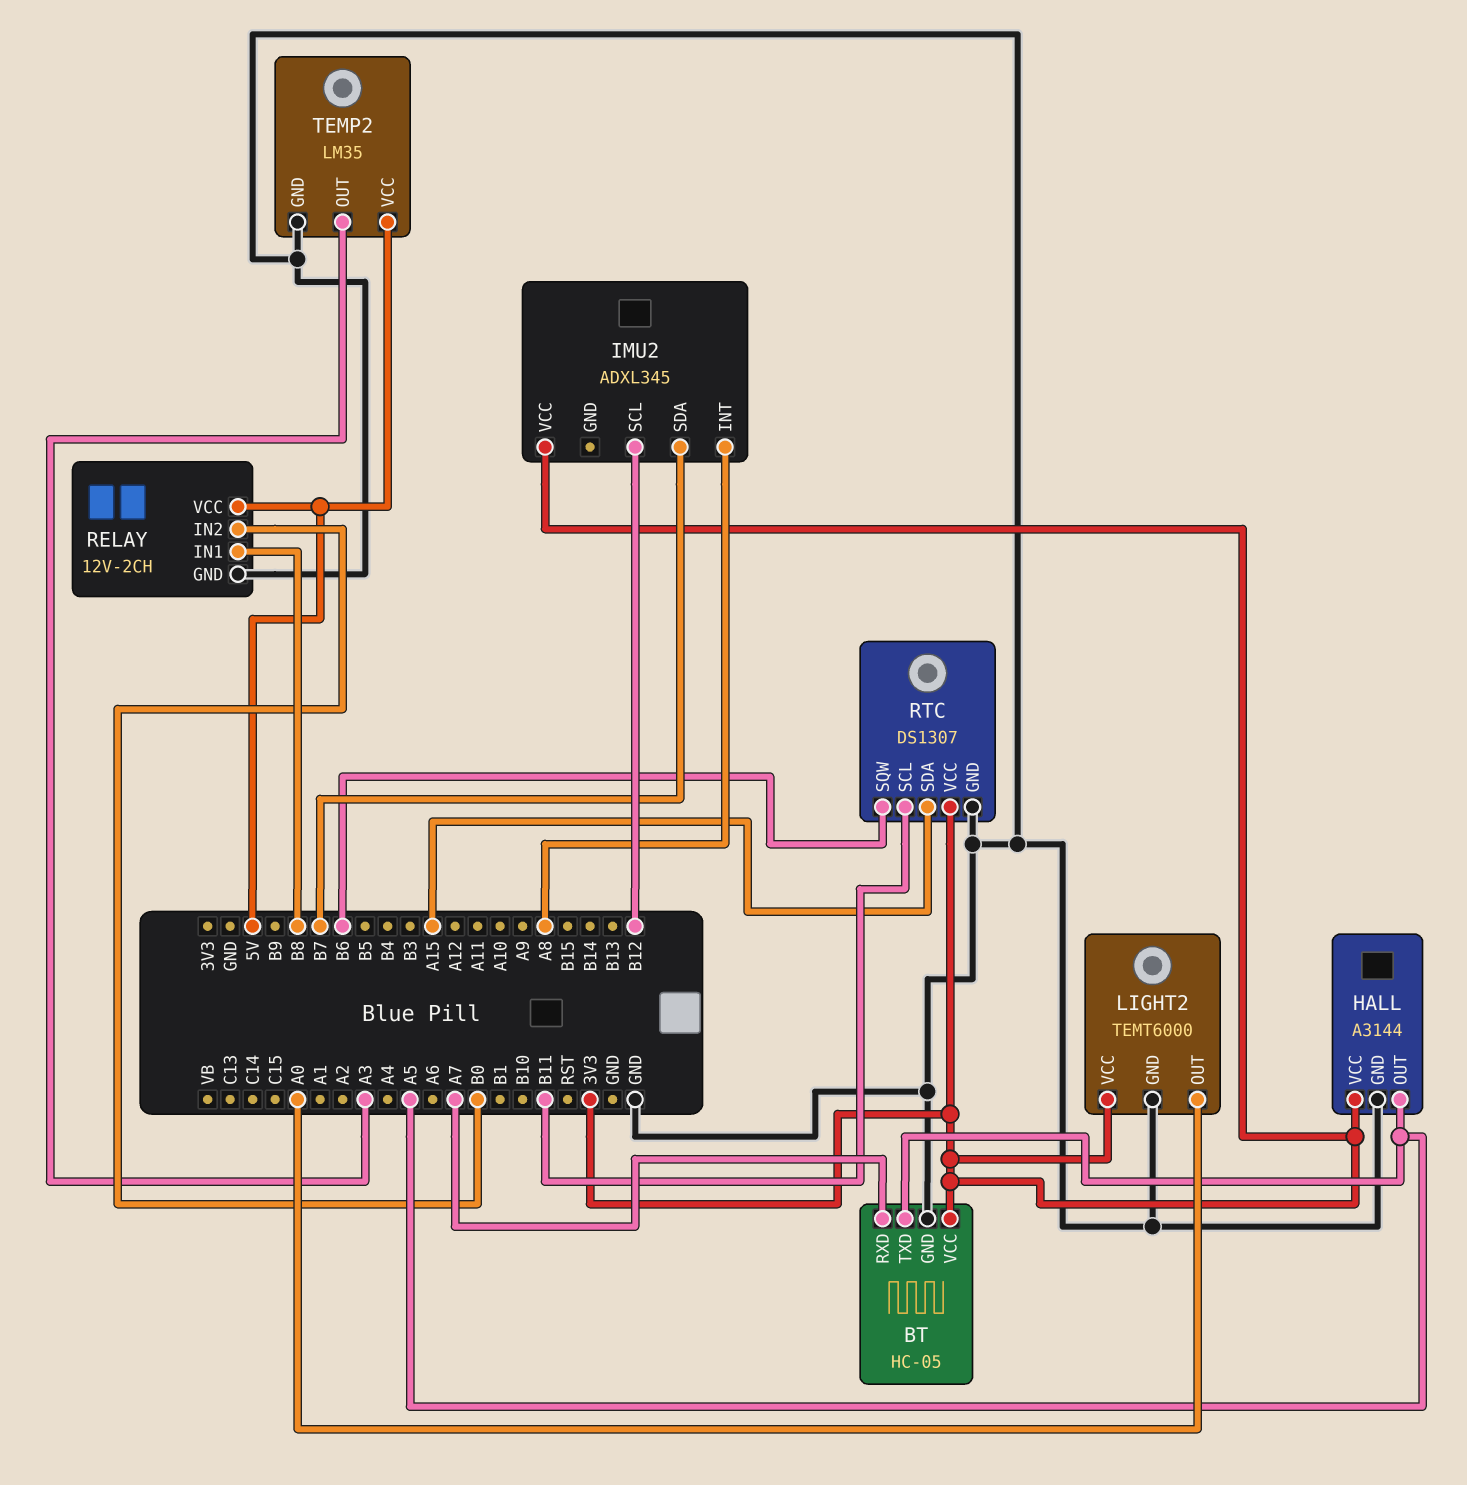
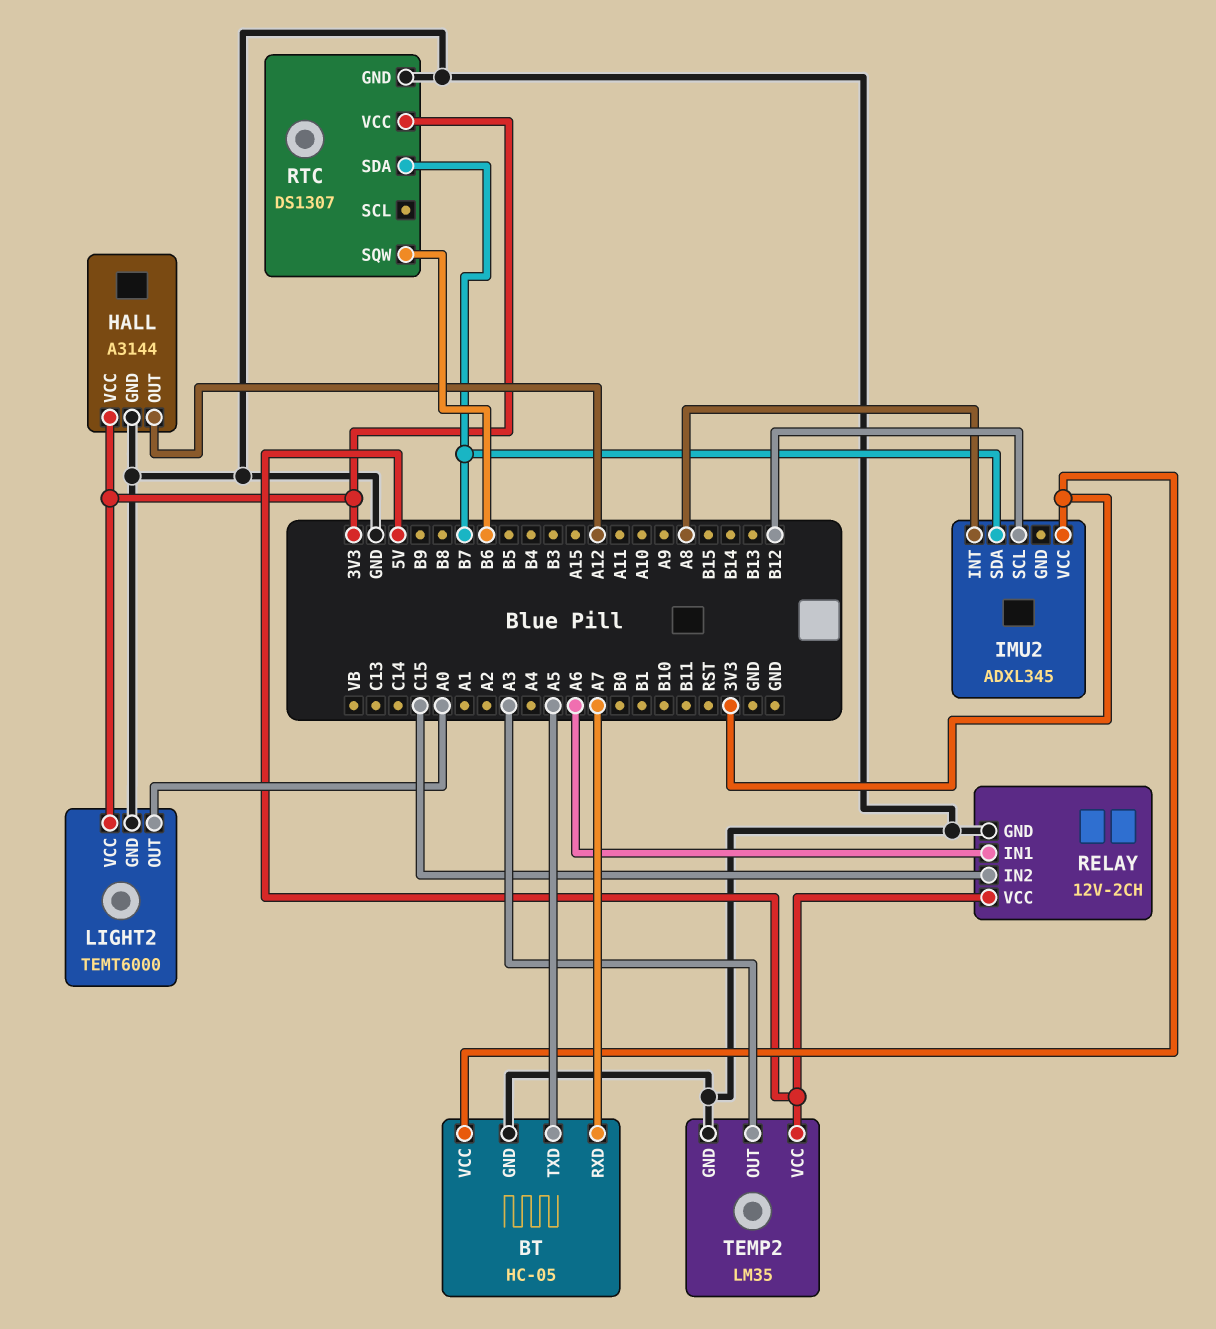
HALL pin OUT: A5 -> A12
RELAY pin IN1: B8 -> A6
RELAY pin IN2: B0 -> C15
RTC pin SCL: B11 -> none
RTC pin SDA: A15 -> B7

